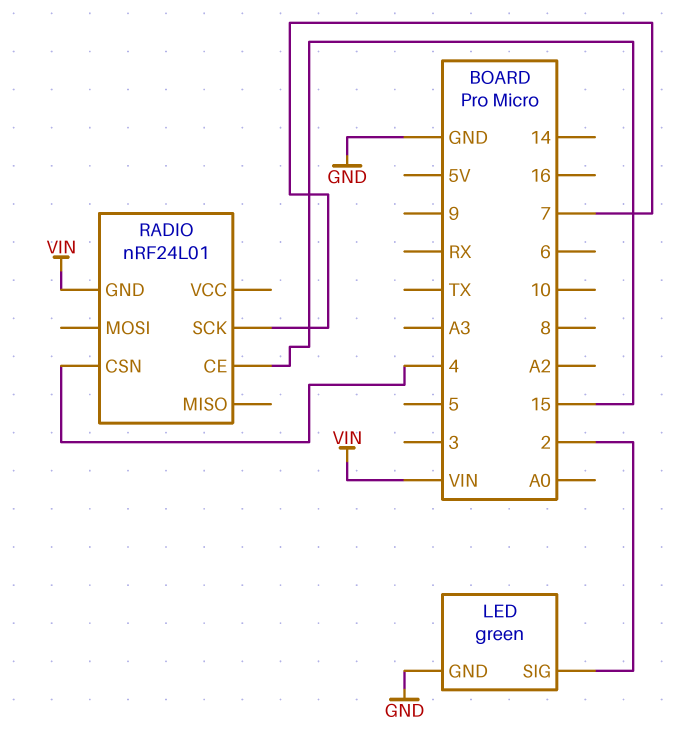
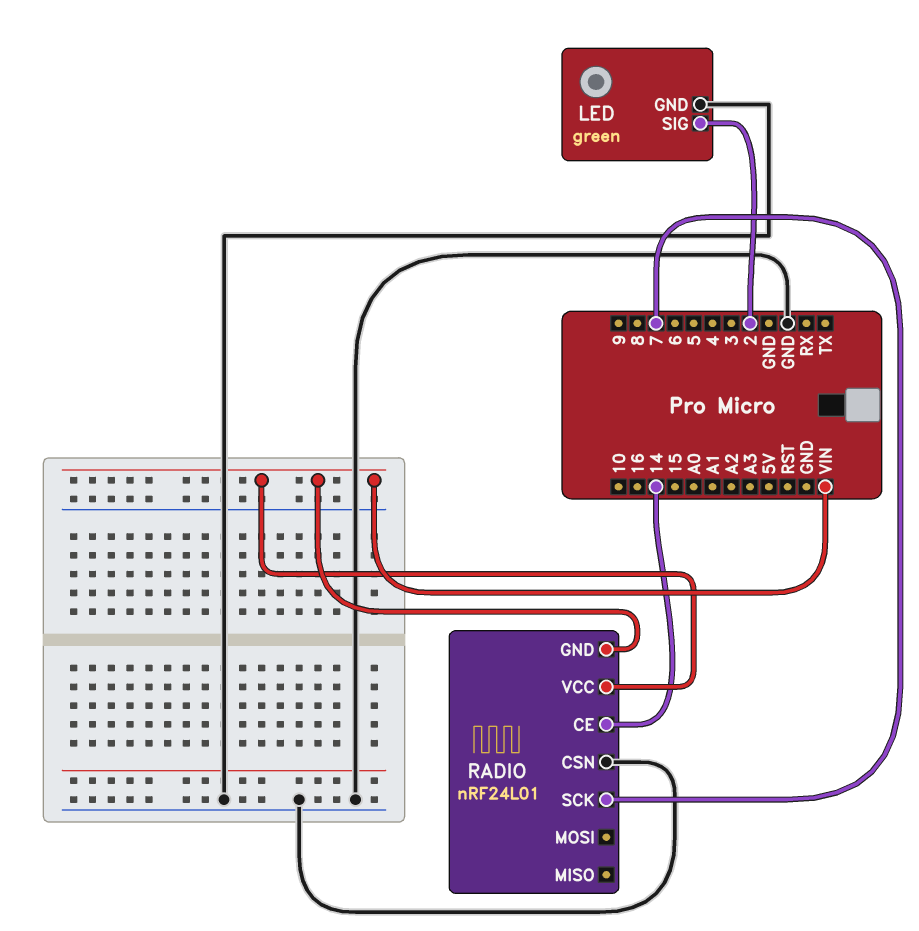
RADIO pin CE: 15 -> 14
RADIO pin CSN: 4 -> GND
RADIO pin VCC: none -> VIN

